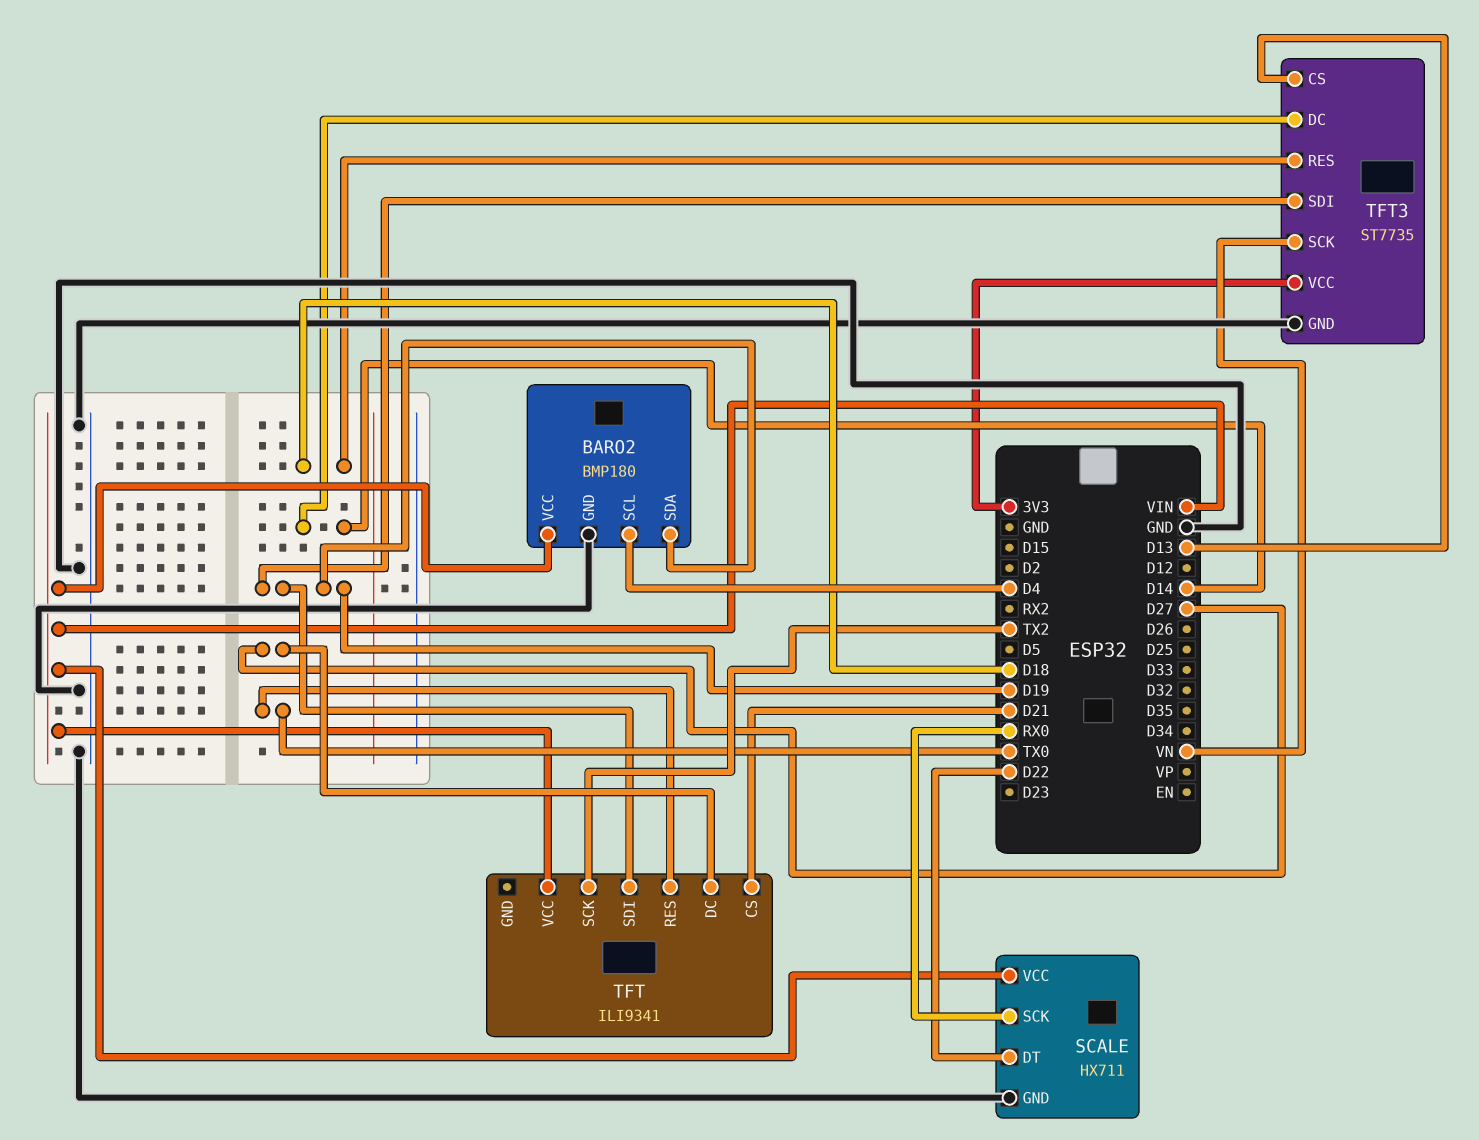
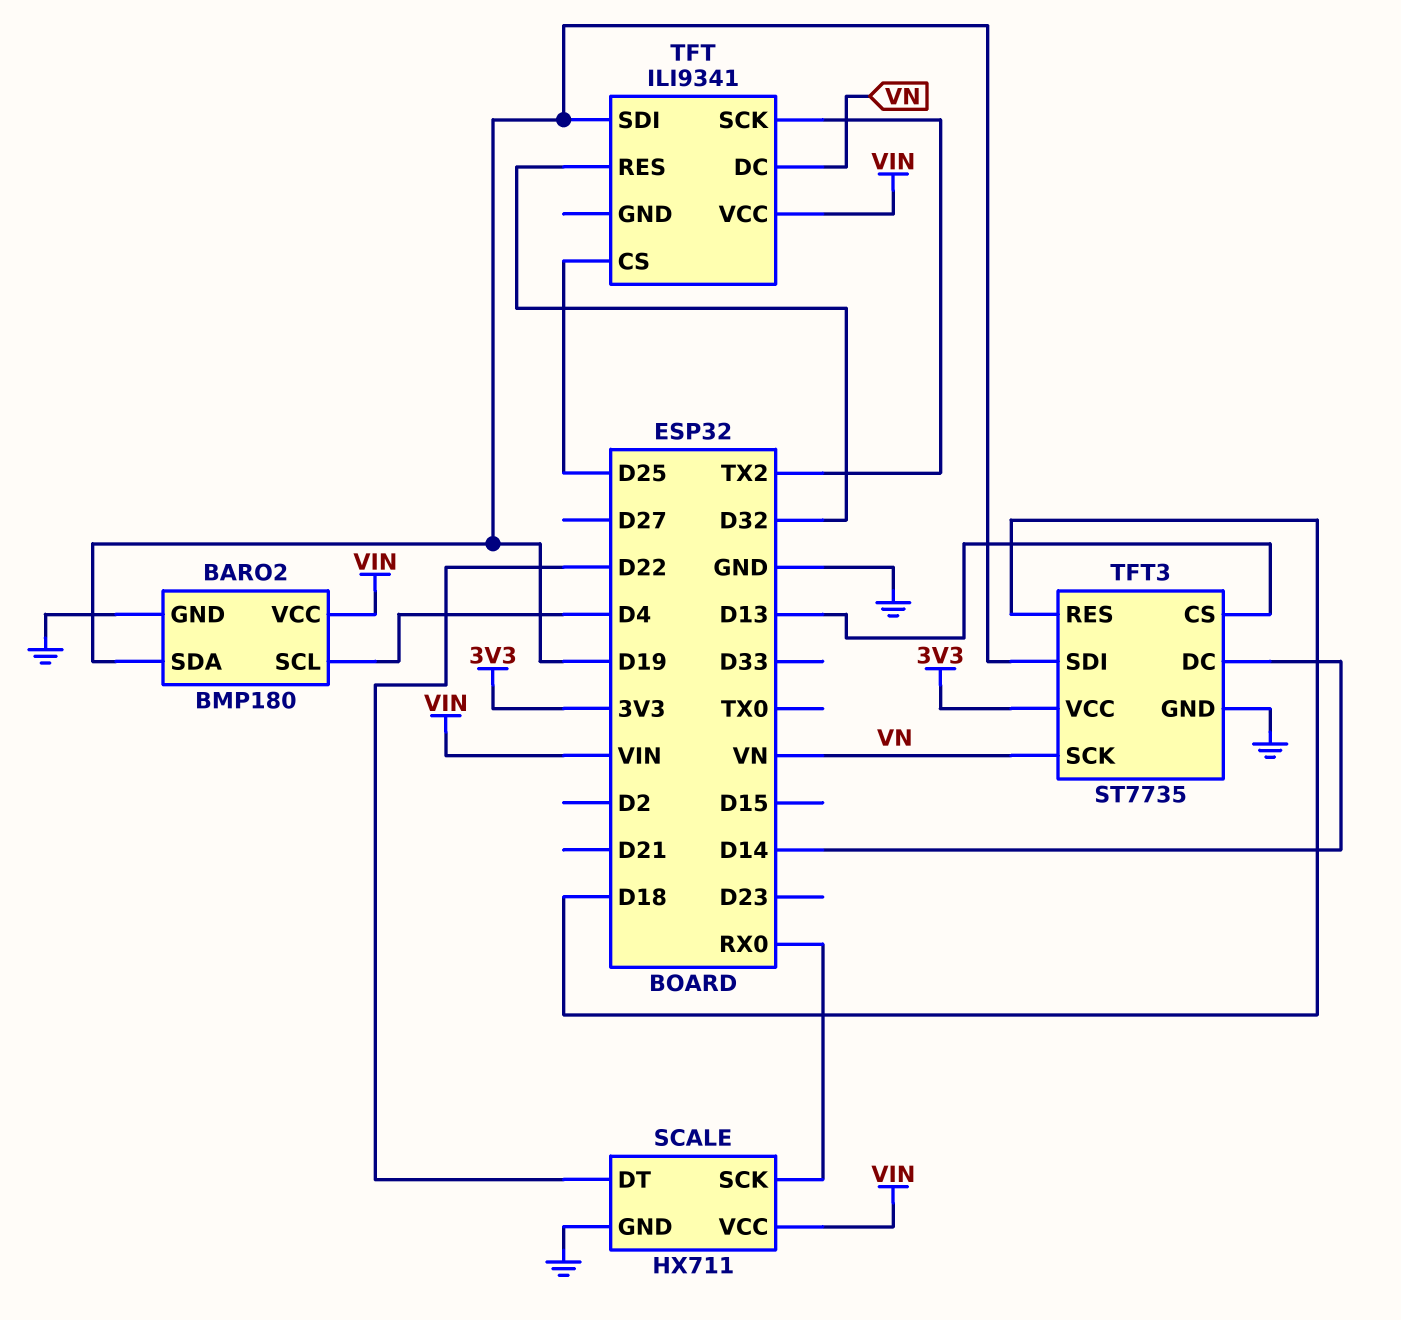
TFT pin CS: D21 -> D25
TFT pin DC: D27 -> VN
TFT pin RES: TX0 -> D32

